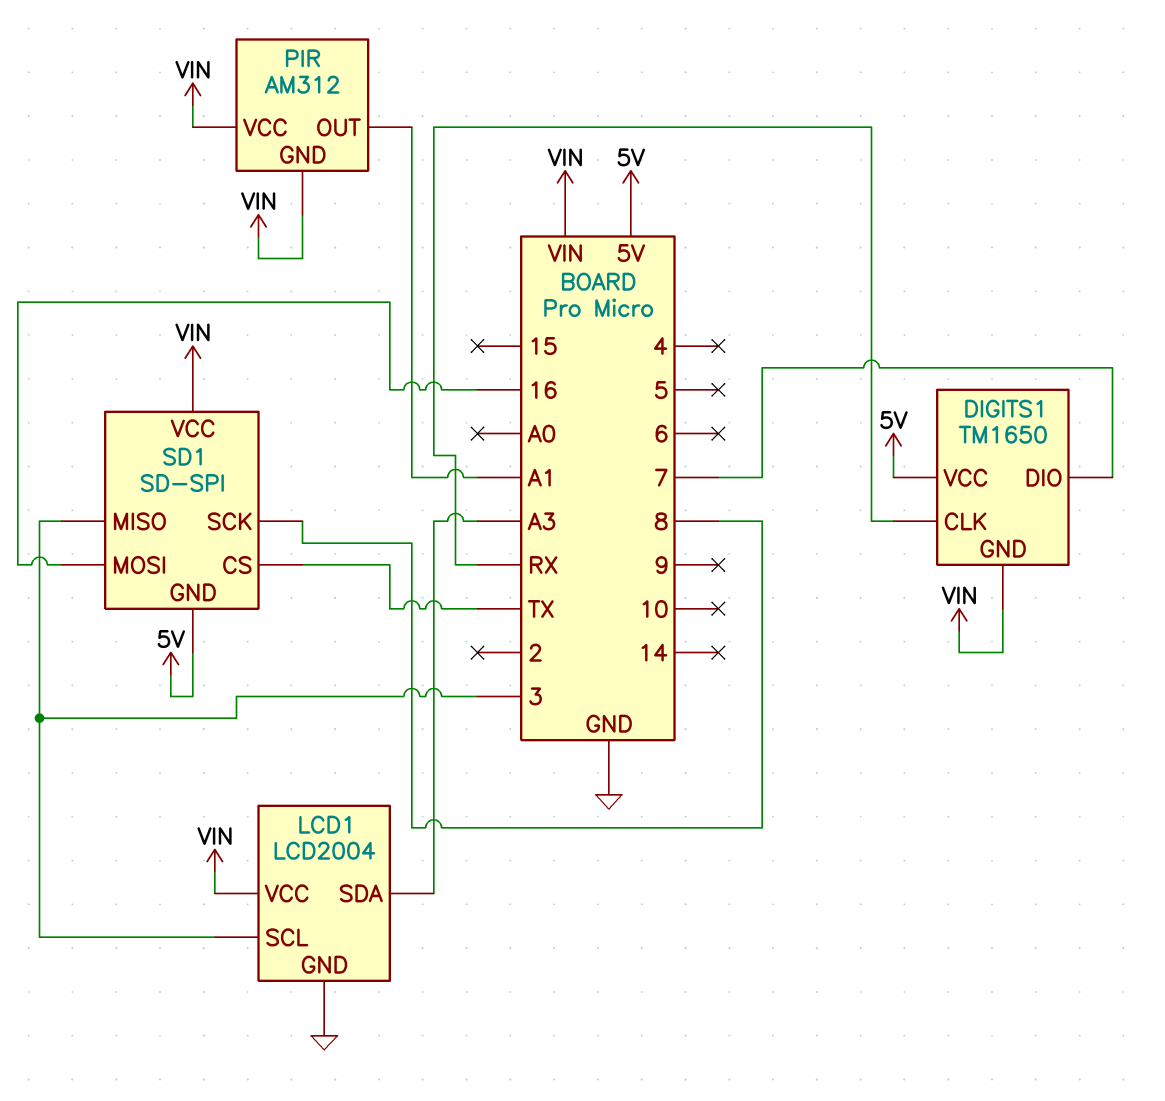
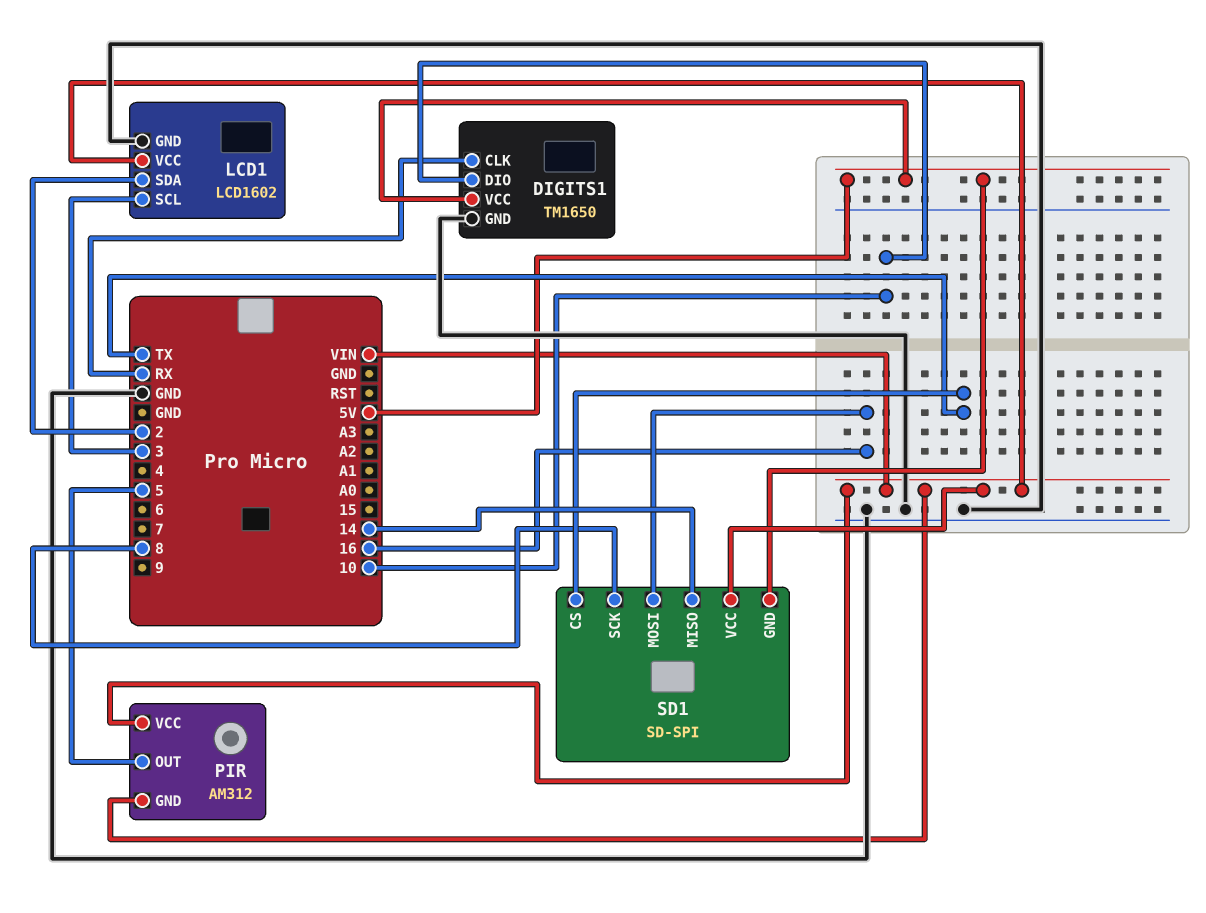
DIGITS1 pin DIO: 7 -> 10
DIGITS1 pin GND: VIN -> GND
LCD1: LCD2004 -> LCD1602
LCD1 pin SDA: A3 -> 2
PIR pin OUT: A1 -> 5
SD1 pin MISO: 3 -> 14

